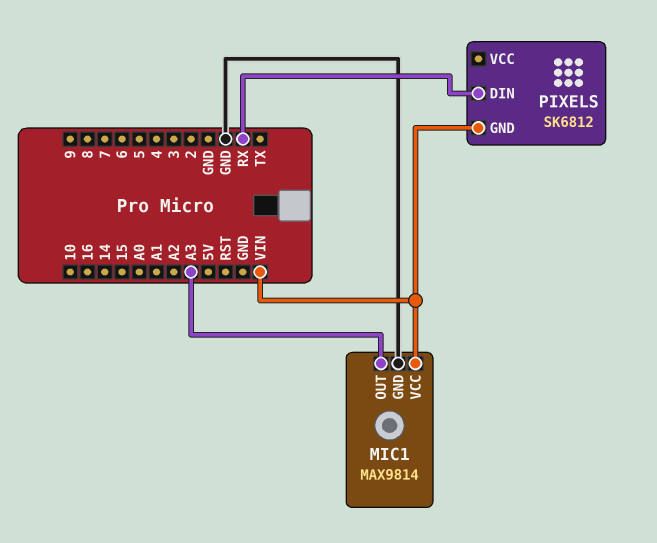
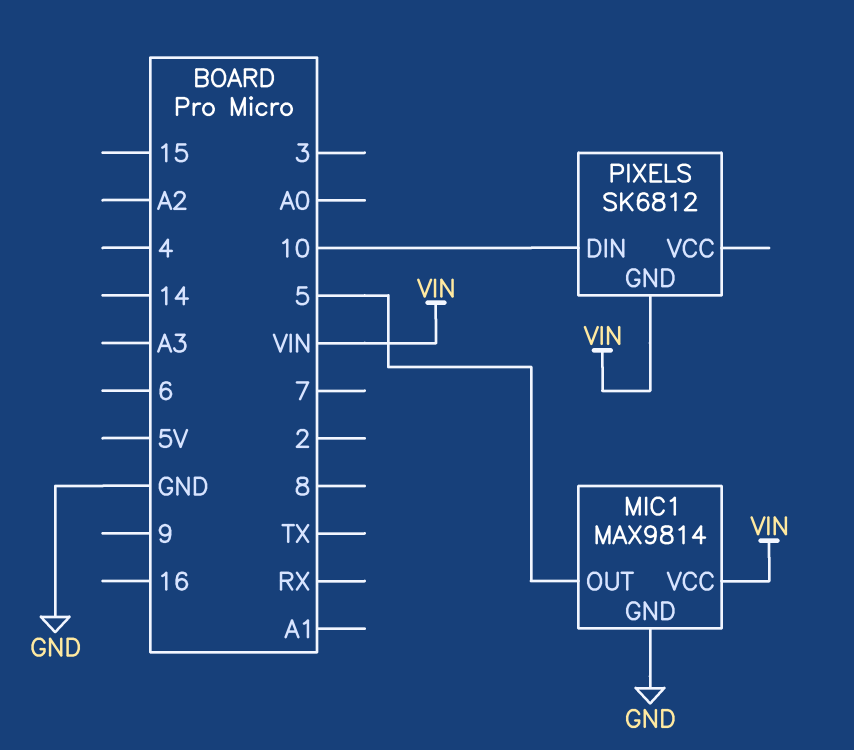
MIC1 pin OUT: A3 -> 5
PIXELS pin DIN: RX -> 10

